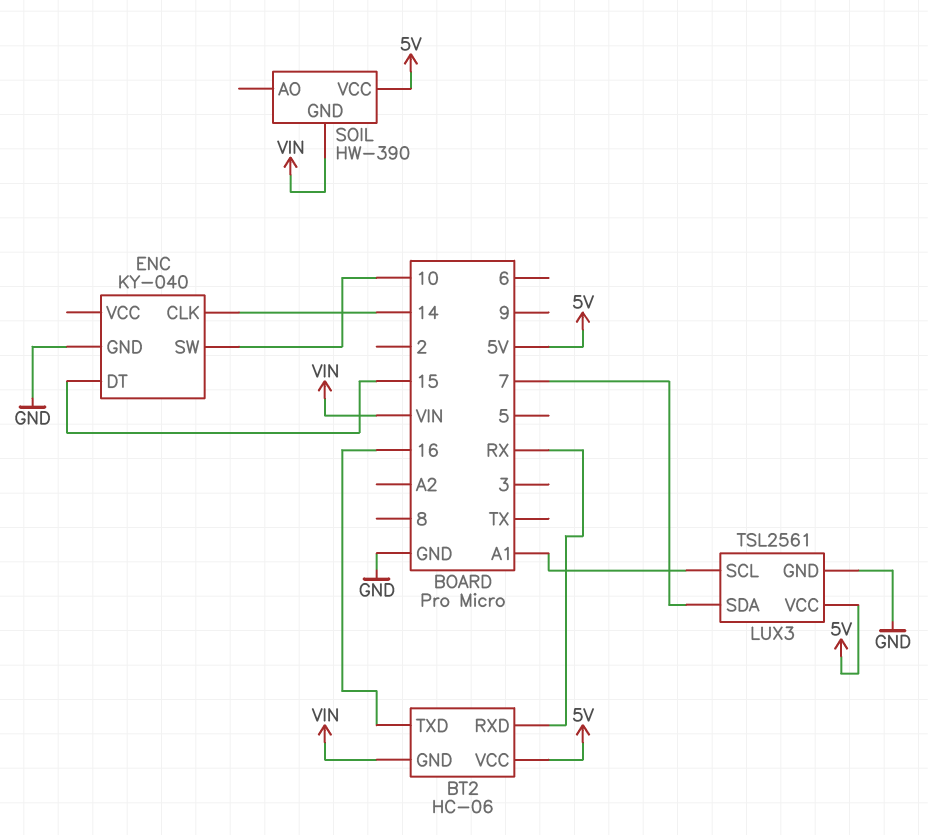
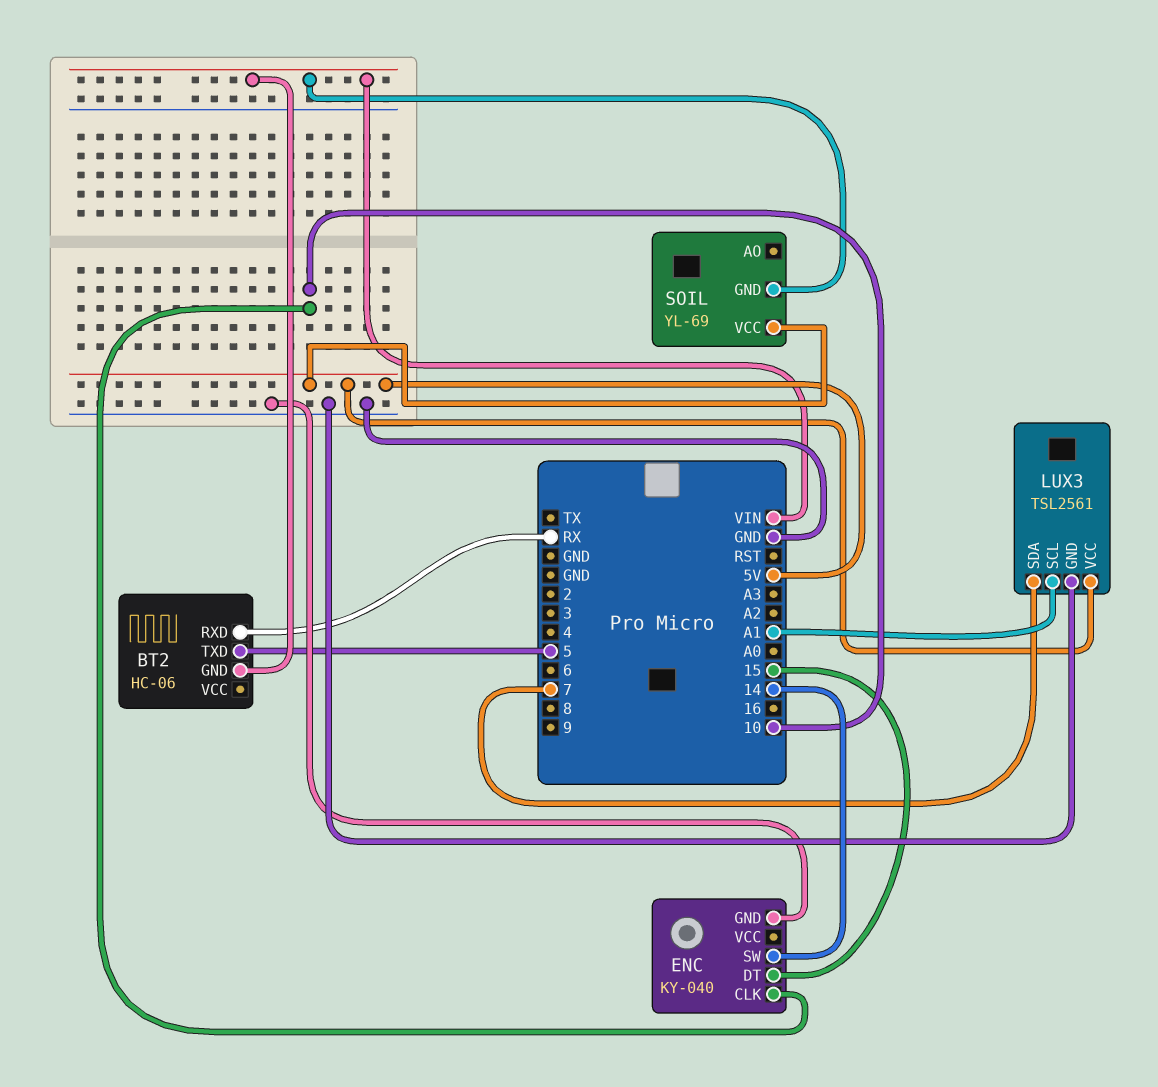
BT2 pin TXD: 16 -> 5
BT2 pin VCC: 5V -> none
ENC pin CLK: 14 -> 10
ENC pin SW: 10 -> 14
SOIL: HW-390 -> YL-69

